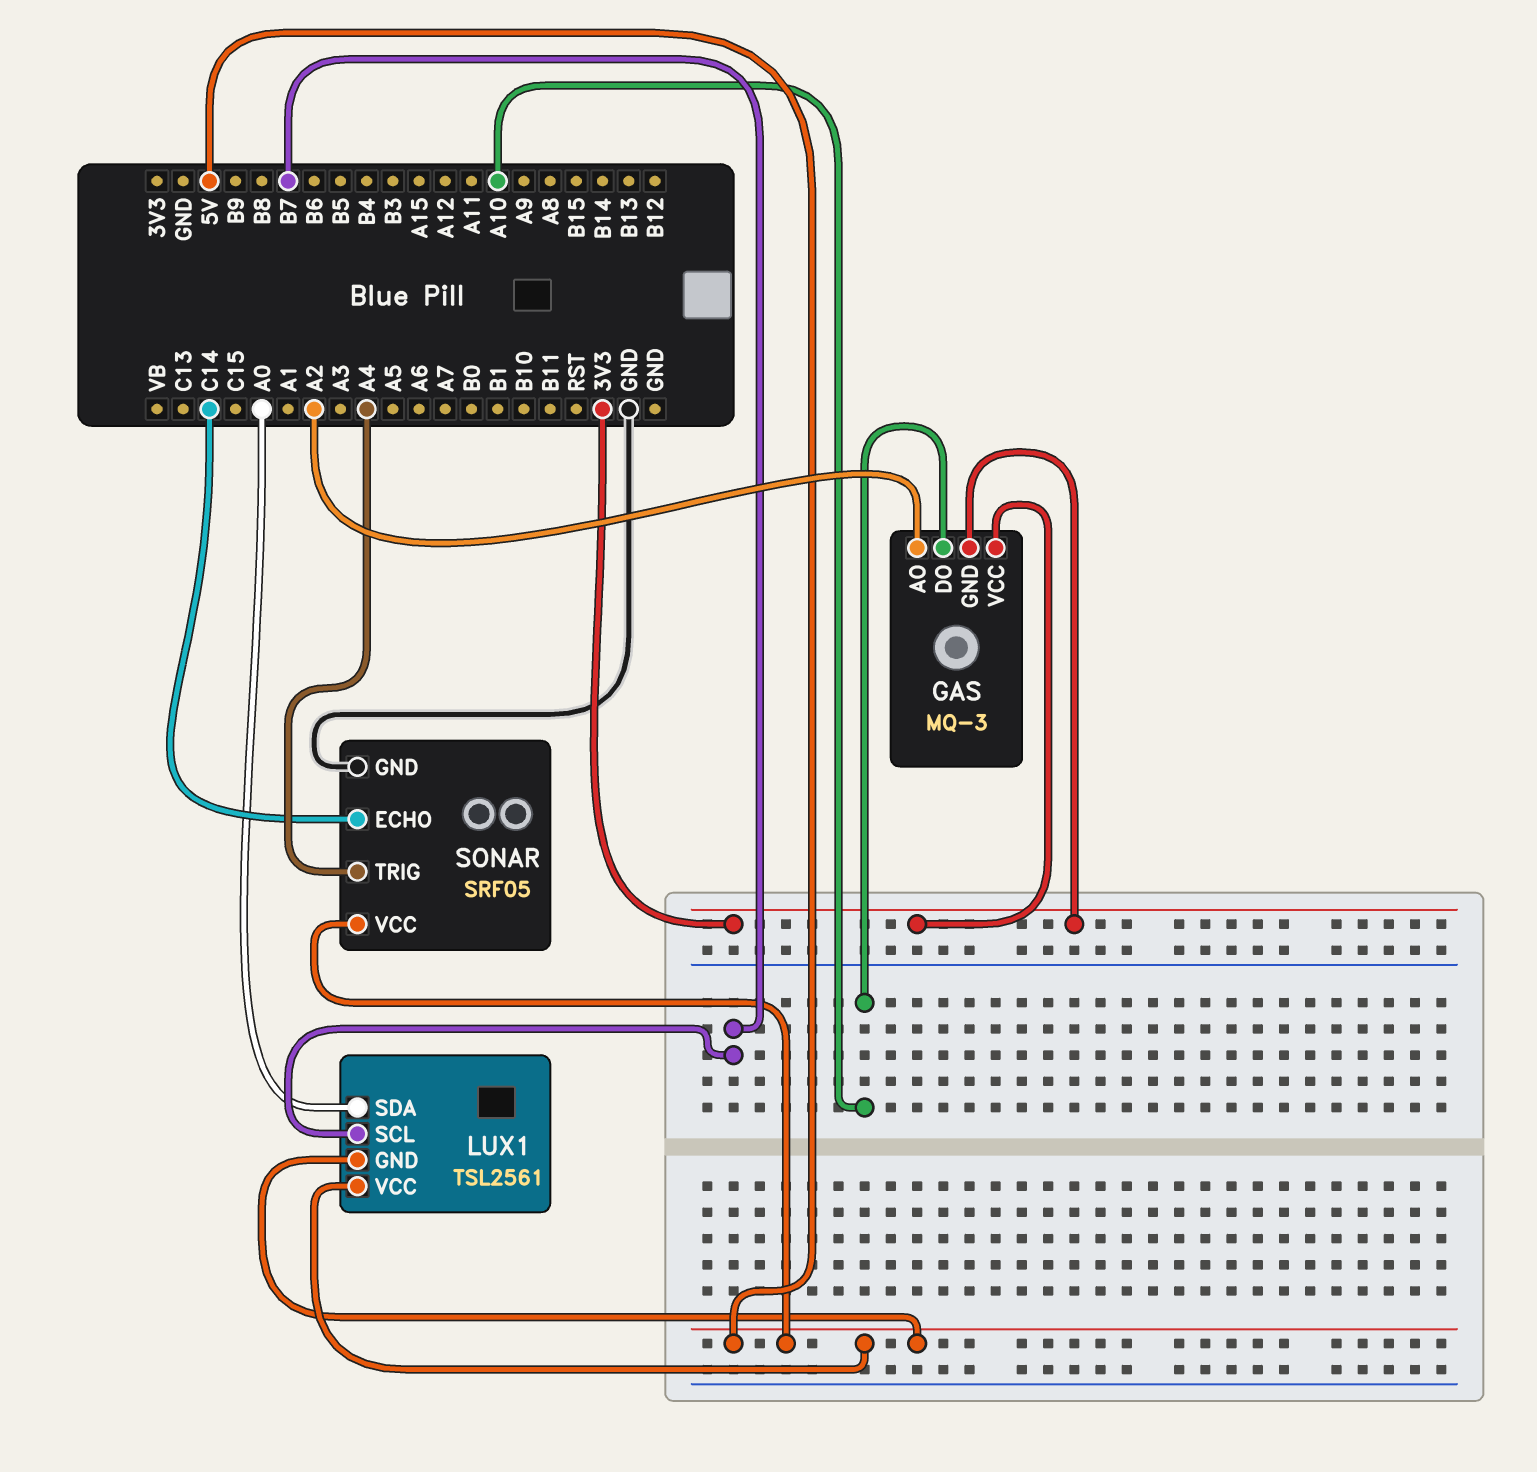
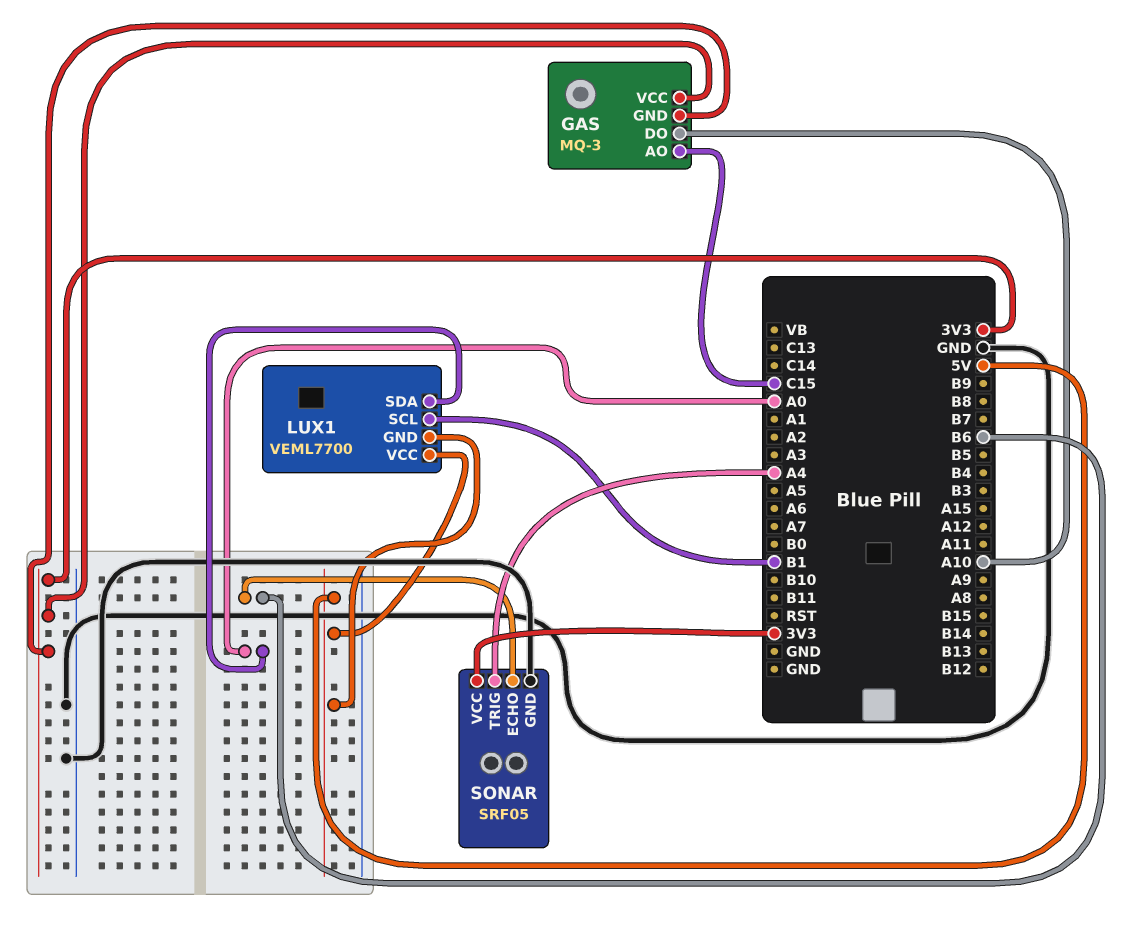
GAS pin AO: A2 -> C15
LUX1: TSL2561 -> VEML7700
LUX1 pin SCL: B7 -> B1
SONAR pin ECHO: C14 -> B6
SONAR pin VCC: 5V -> 3V3

